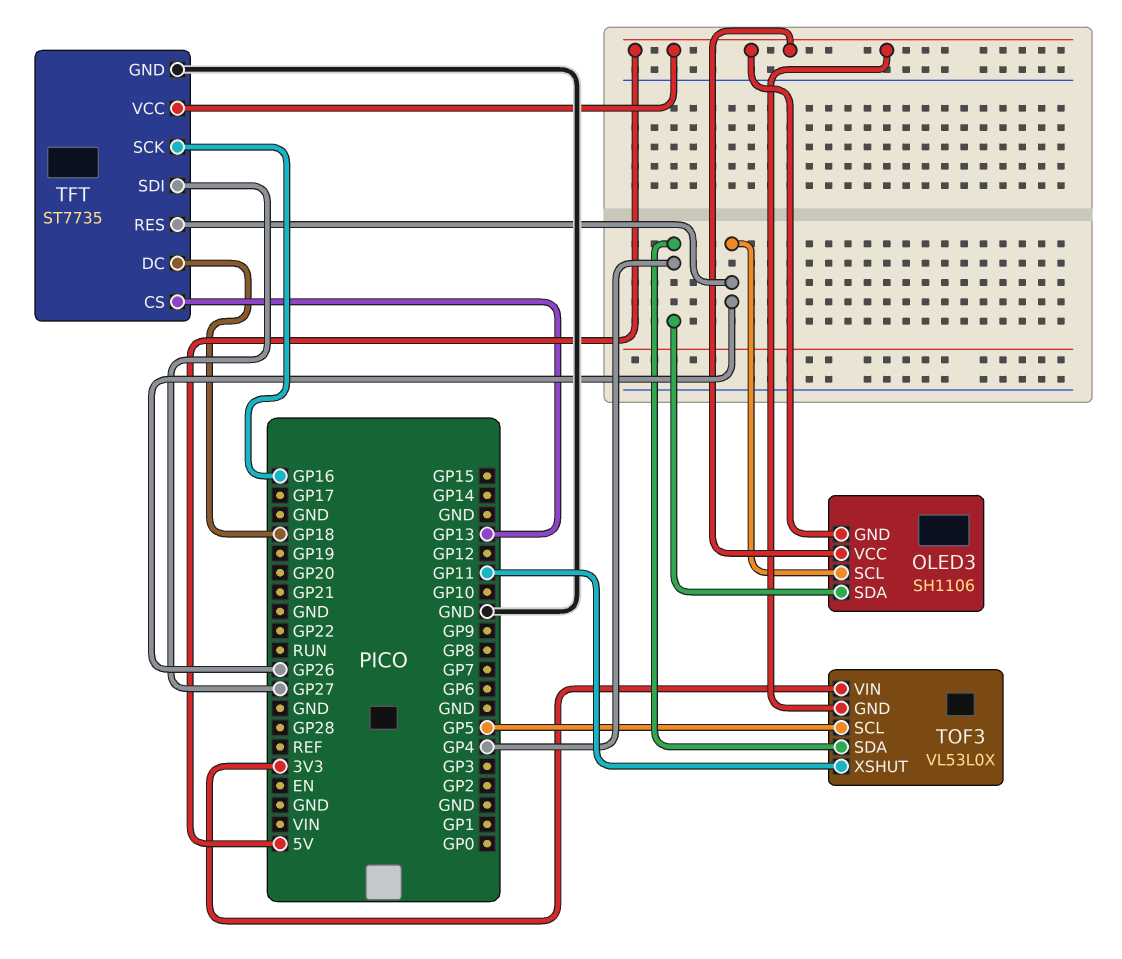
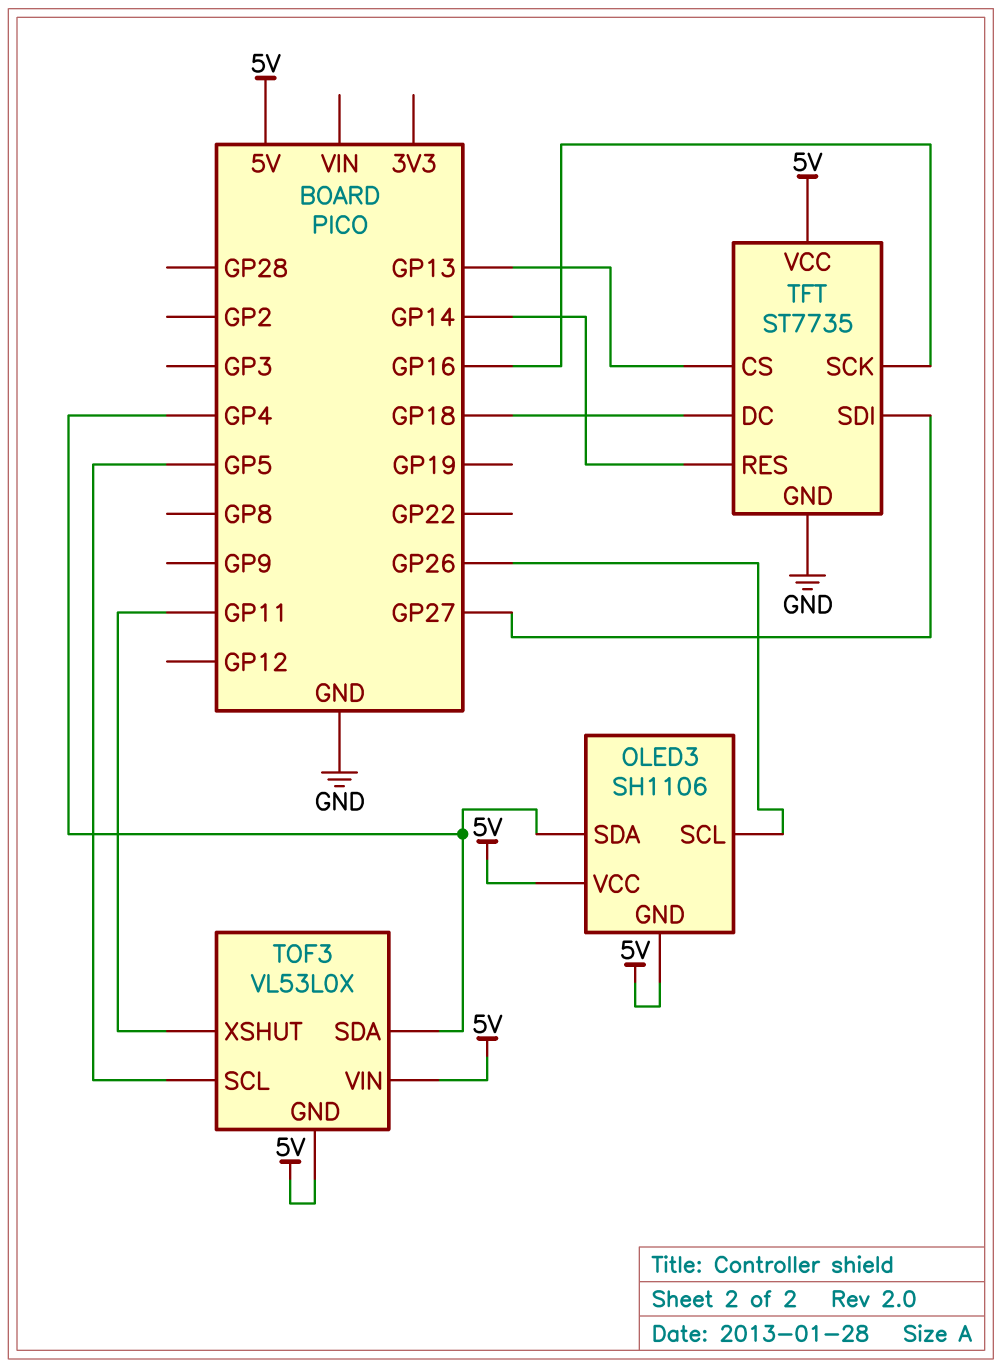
TFT pin RES: GP26 -> GP14
TOF3 pin VIN: 3V3 -> 5V

